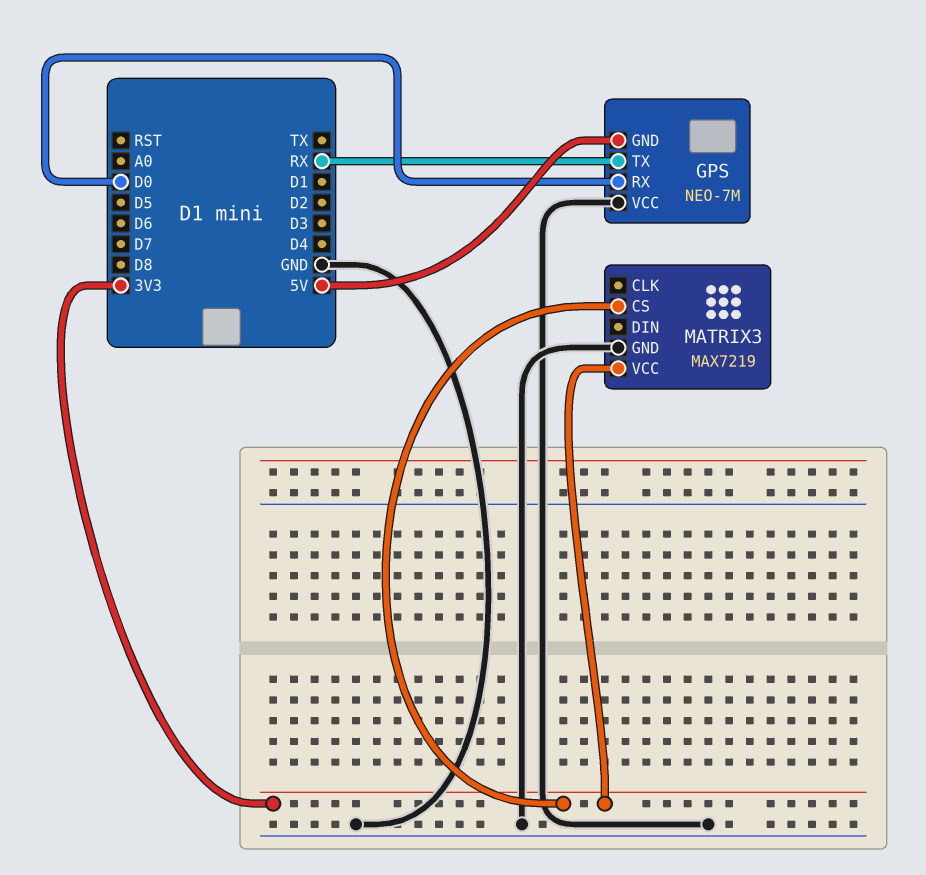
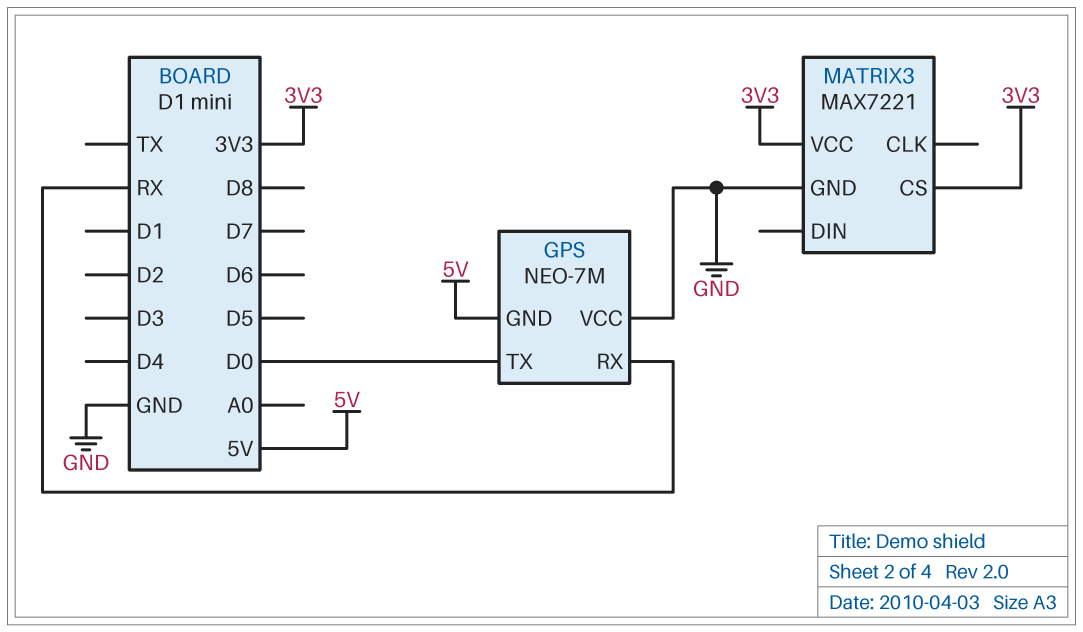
GPS pin RX: D0 -> RX
GPS pin TX: RX -> D0
MATRIX3: MAX7219 -> MAX7221

